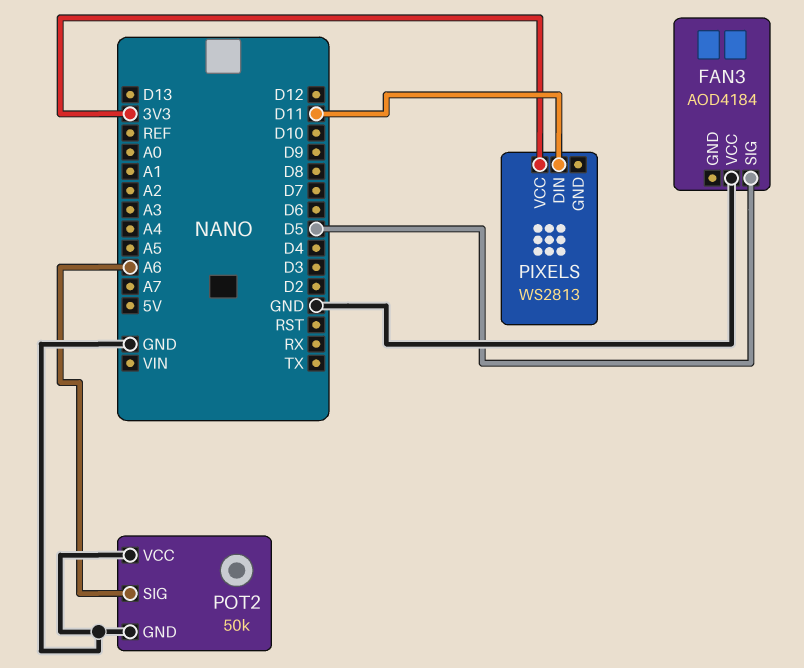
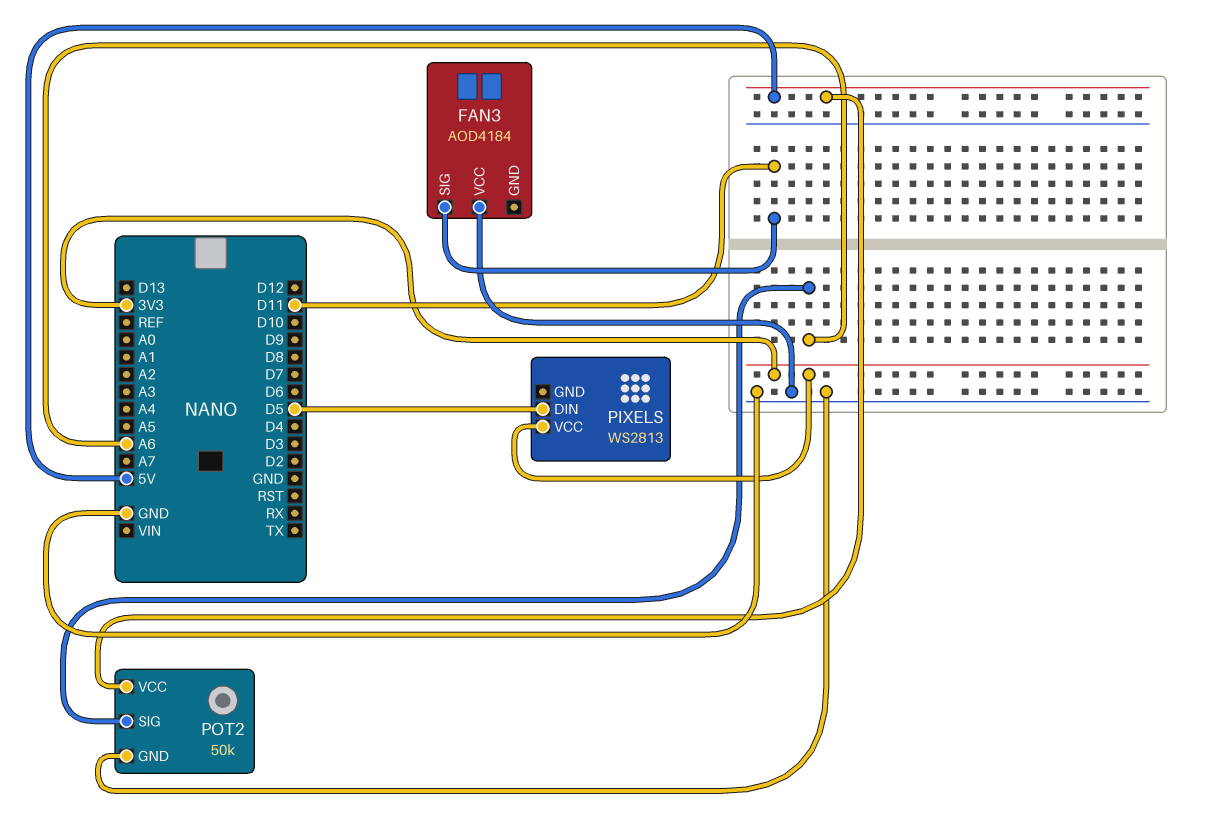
FAN3 pin SIG: D5 -> D11
PIXELS pin DIN: D11 -> D5
POT2 pin VCC: GND -> 5V

